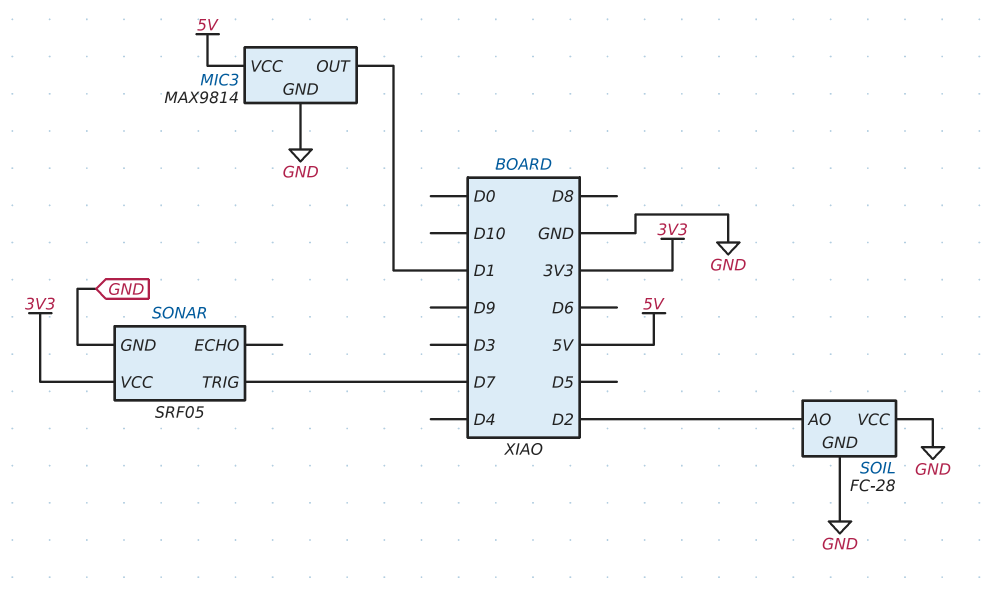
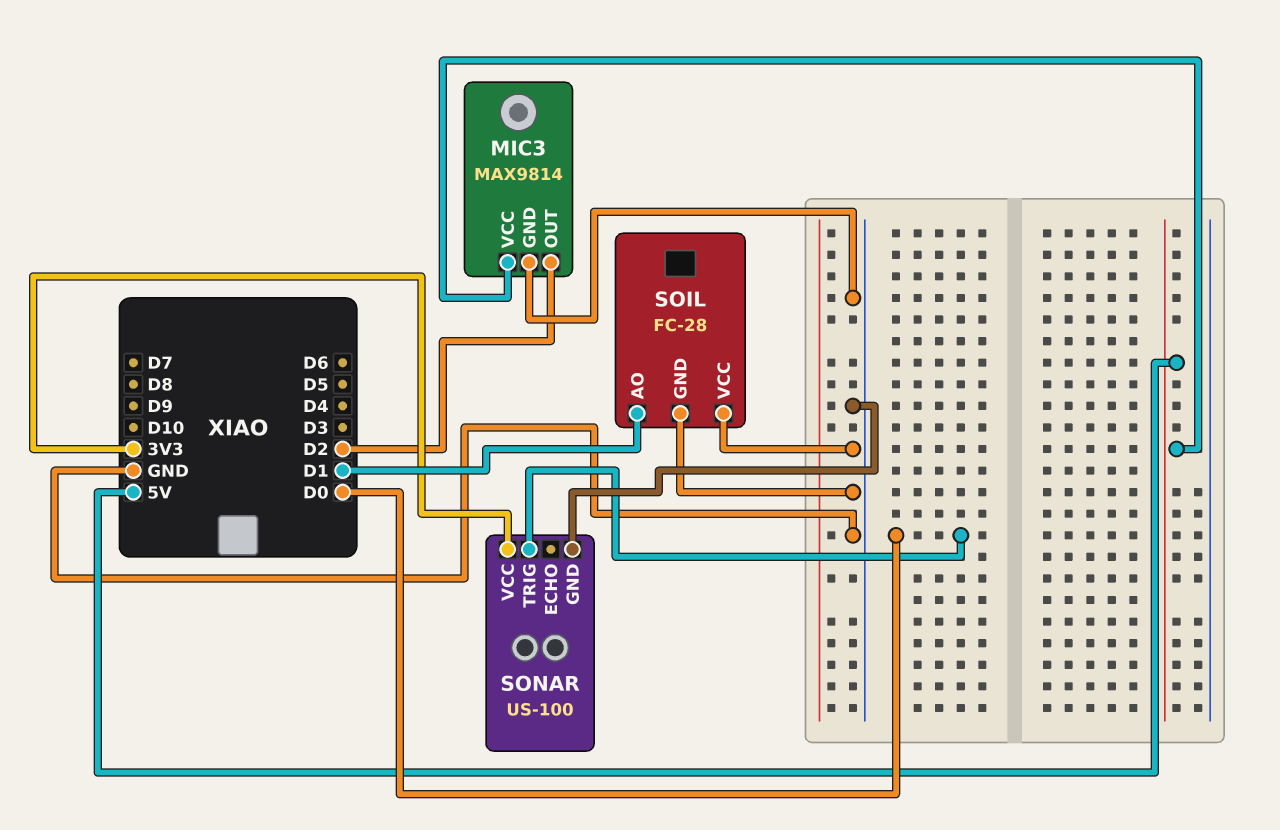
MIC3 pin OUT: D1 -> D2
SOIL pin AO: D2 -> D1
SONAR: SRF05 -> US-100
SONAR pin TRIG: D7 -> D0

